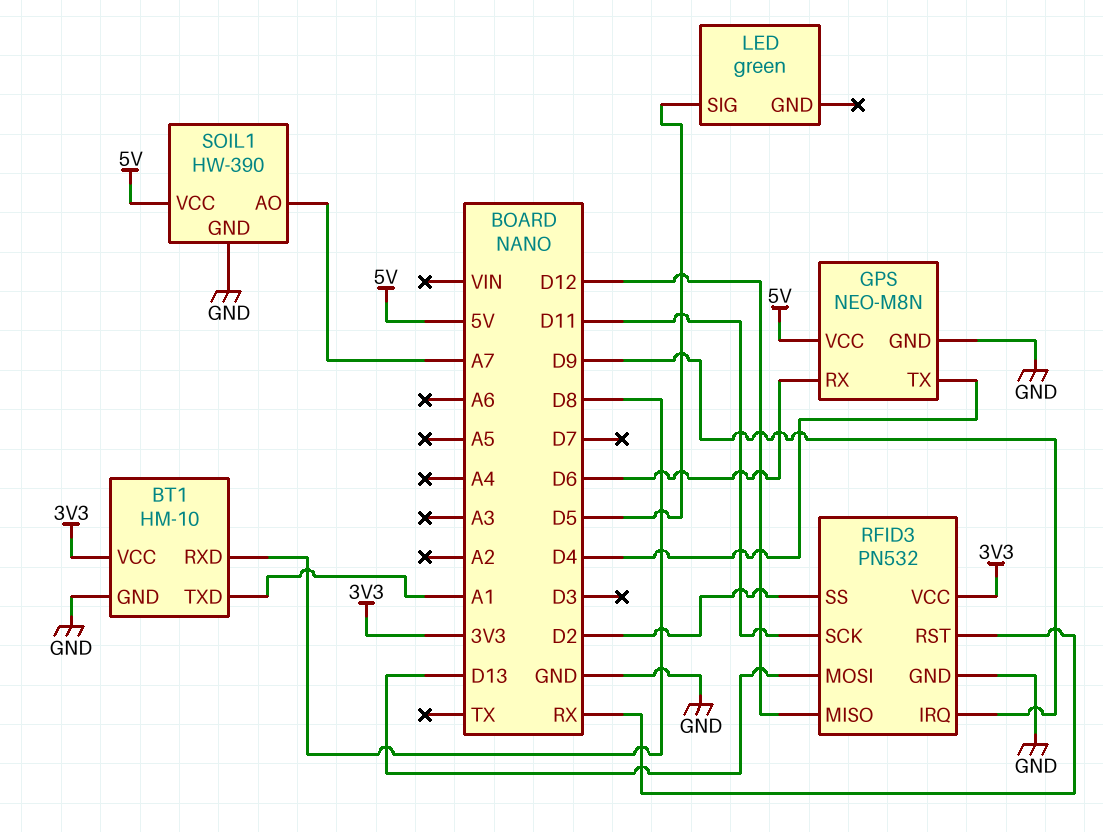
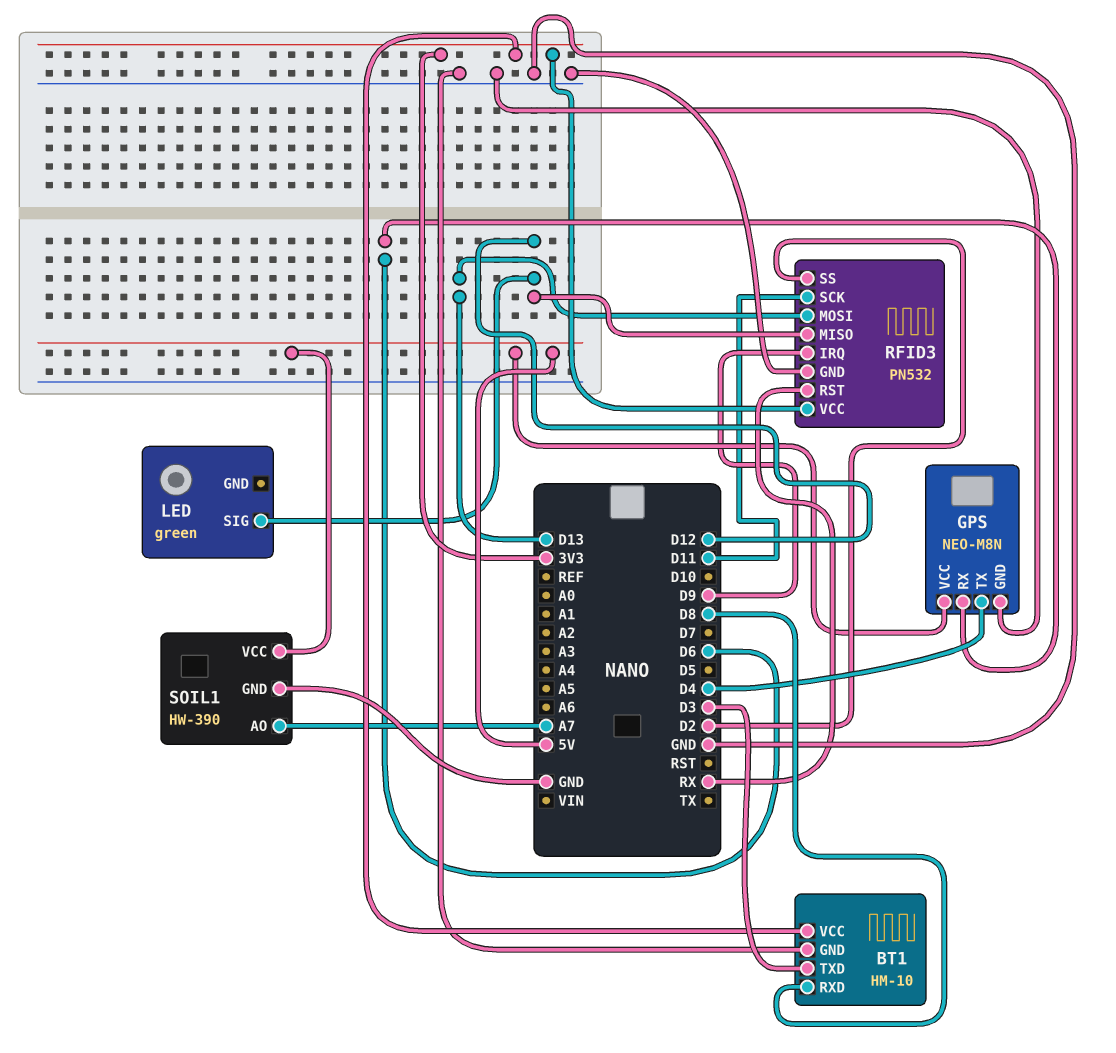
BT1 pin TXD: A1 -> D3
LED pin SIG: D5 -> D12

